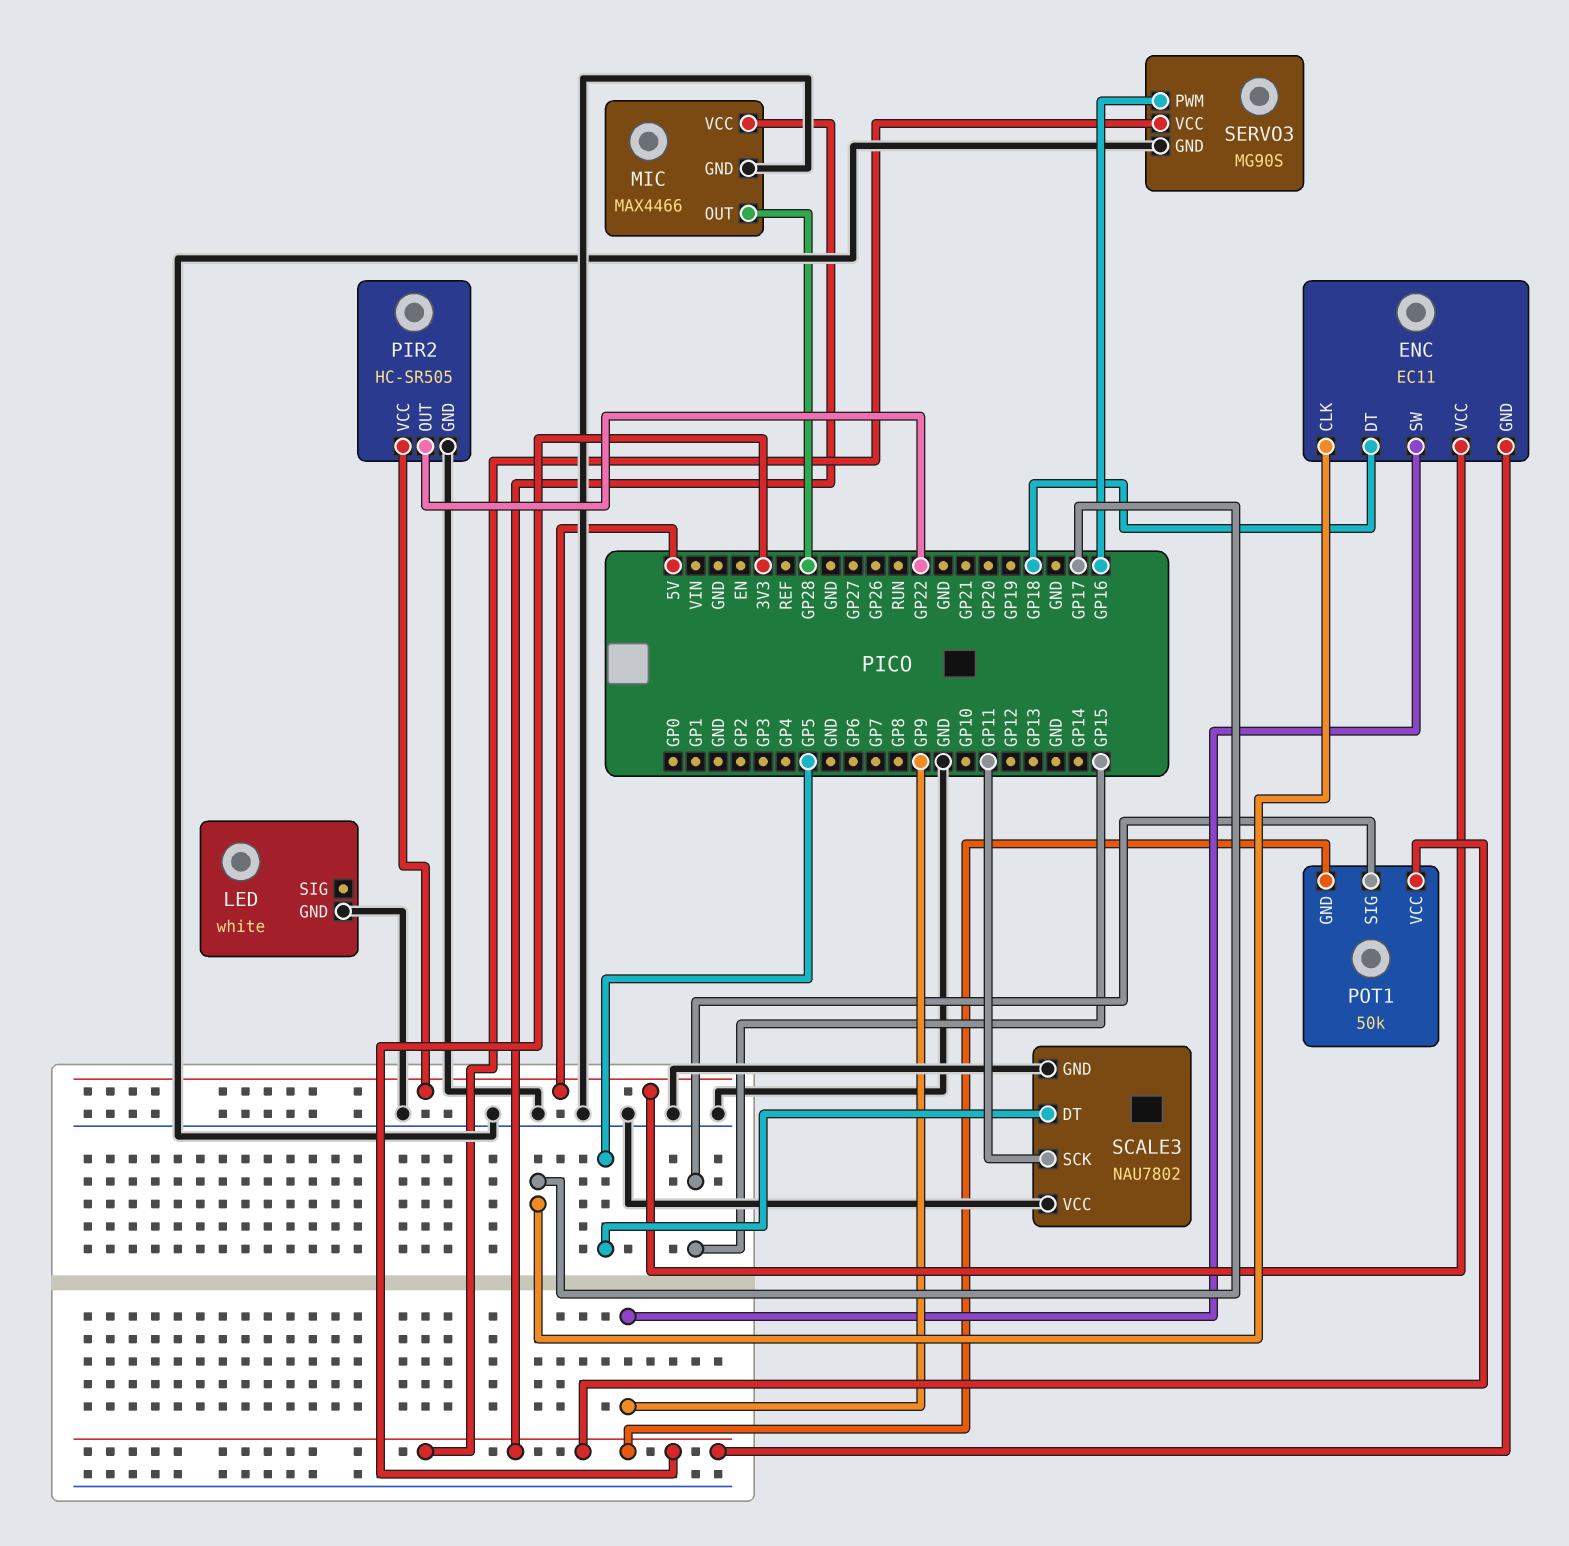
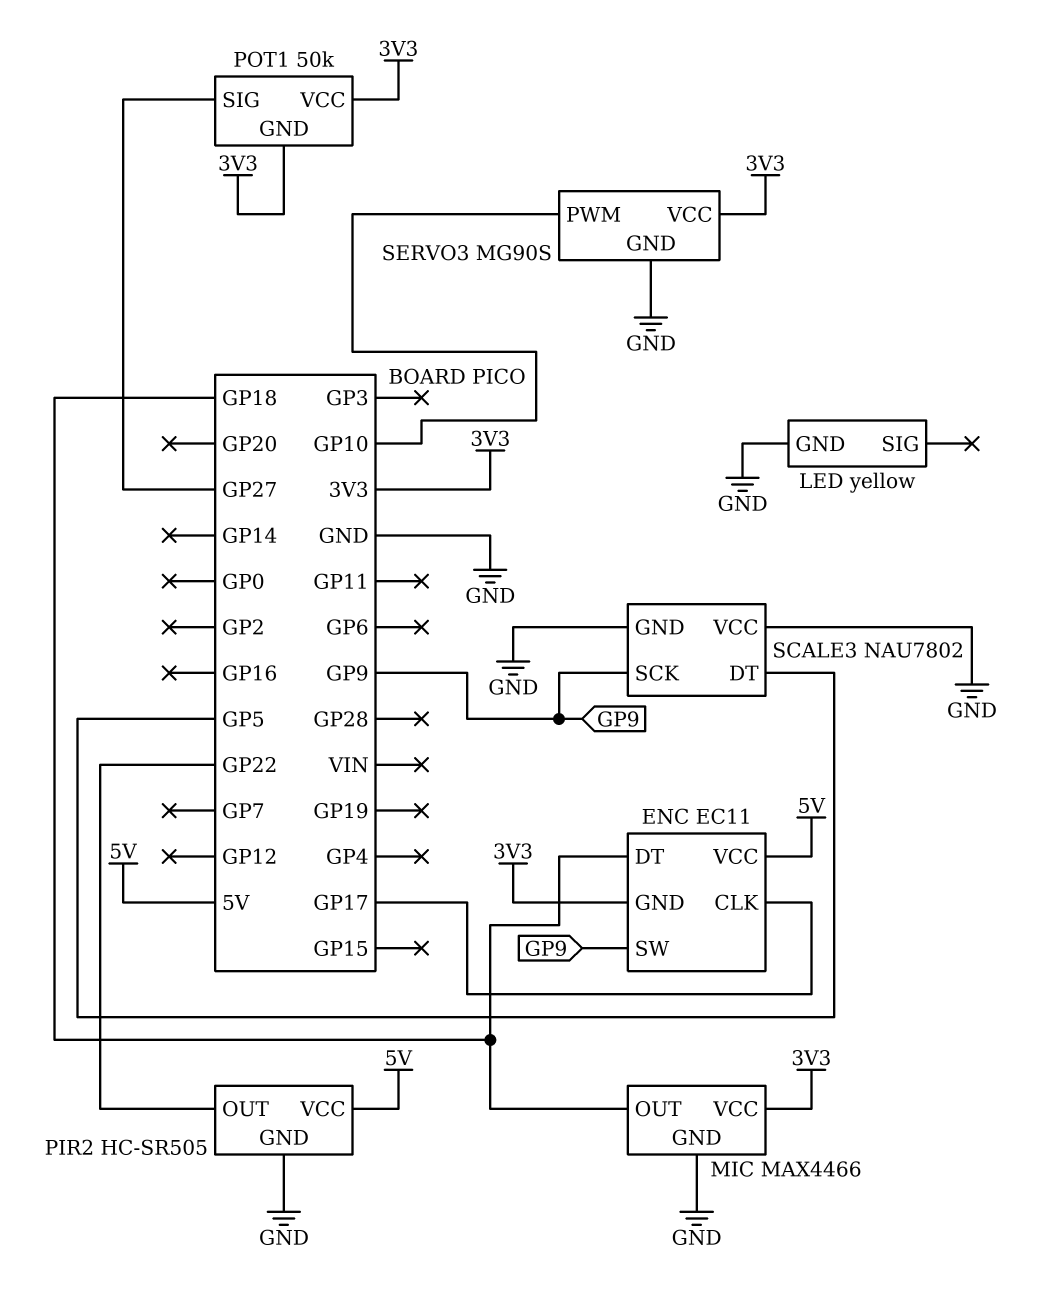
LED: white -> yellow
MIC pin OUT: GP28 -> GP18
POT1 pin SIG: GP15 -> GP27
SCALE3 pin SCK: GP11 -> GP9
SERVO3 pin PWM: GP16 -> GP10

